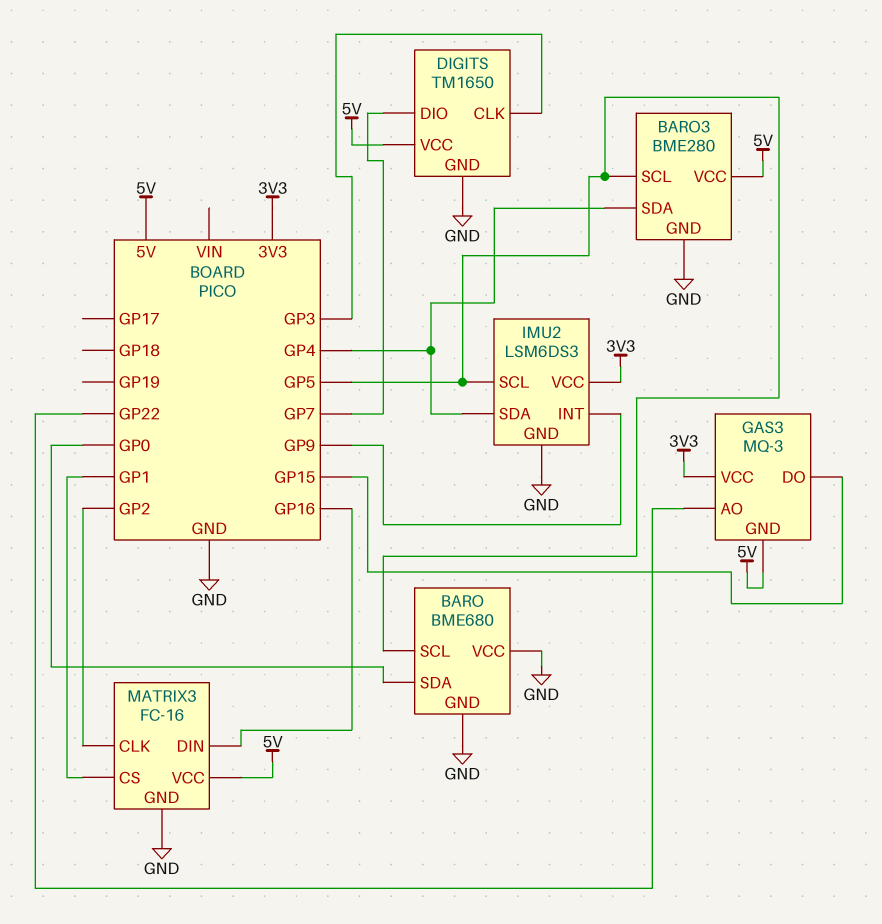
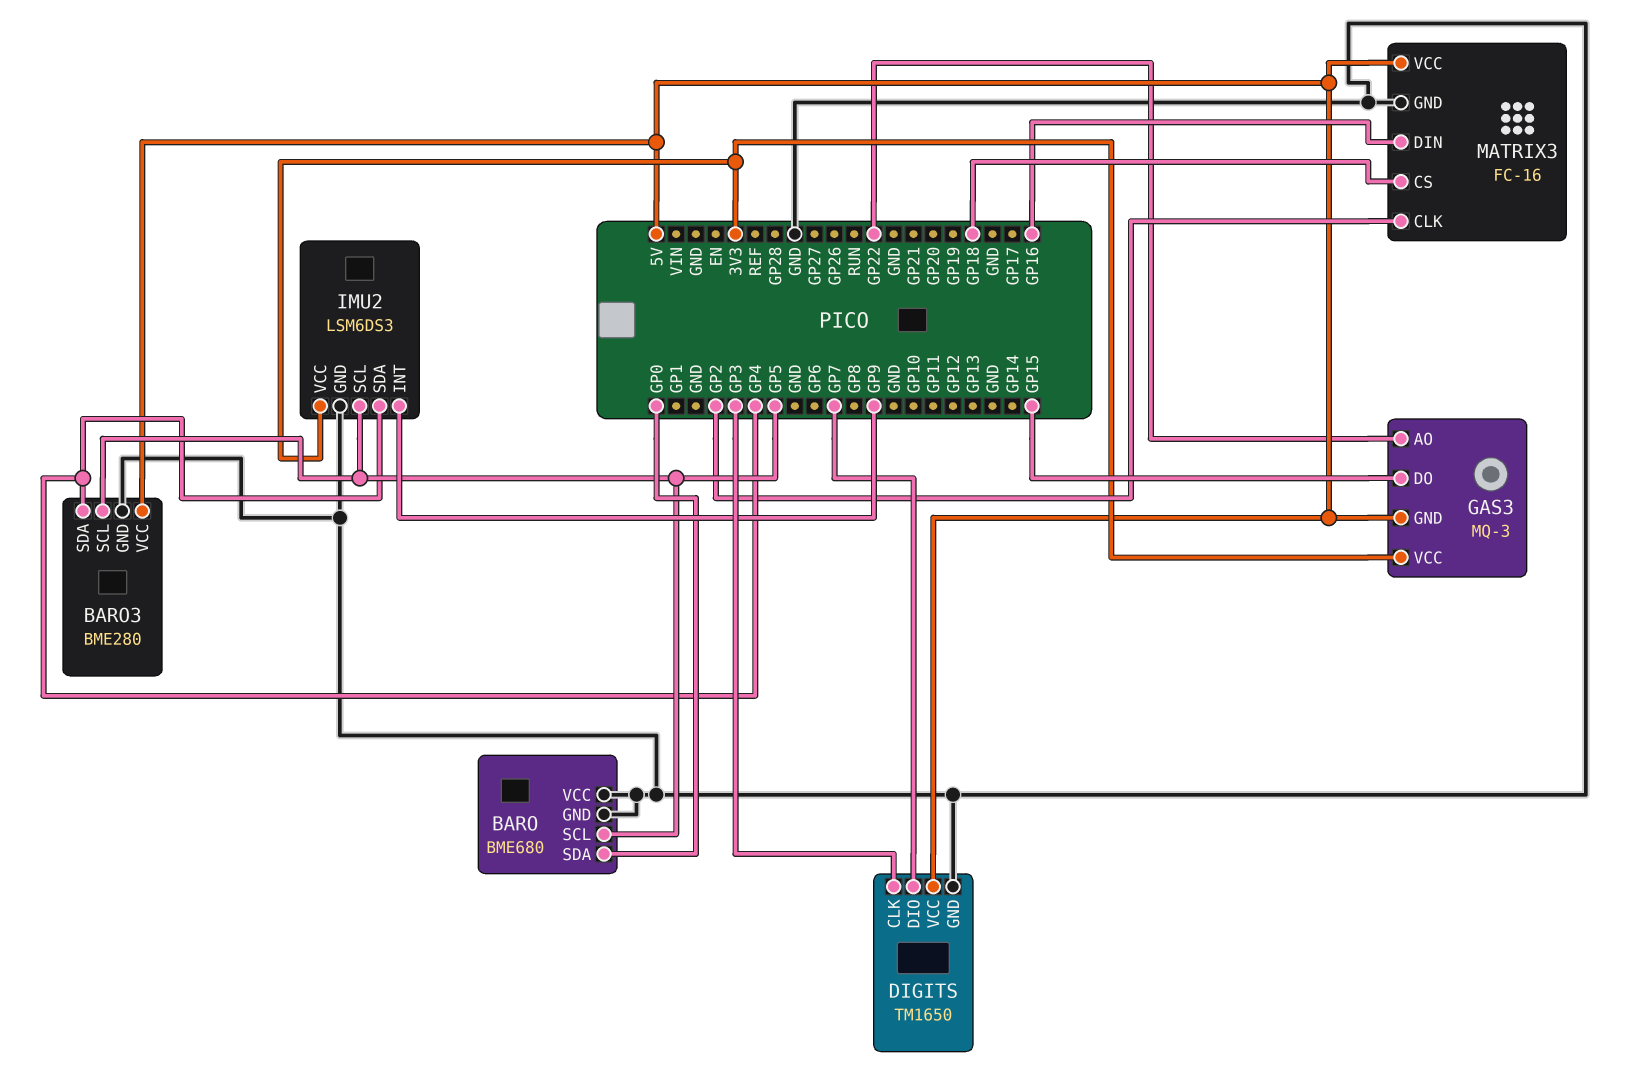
MATRIX3 pin CS: GP1 -> GP18

